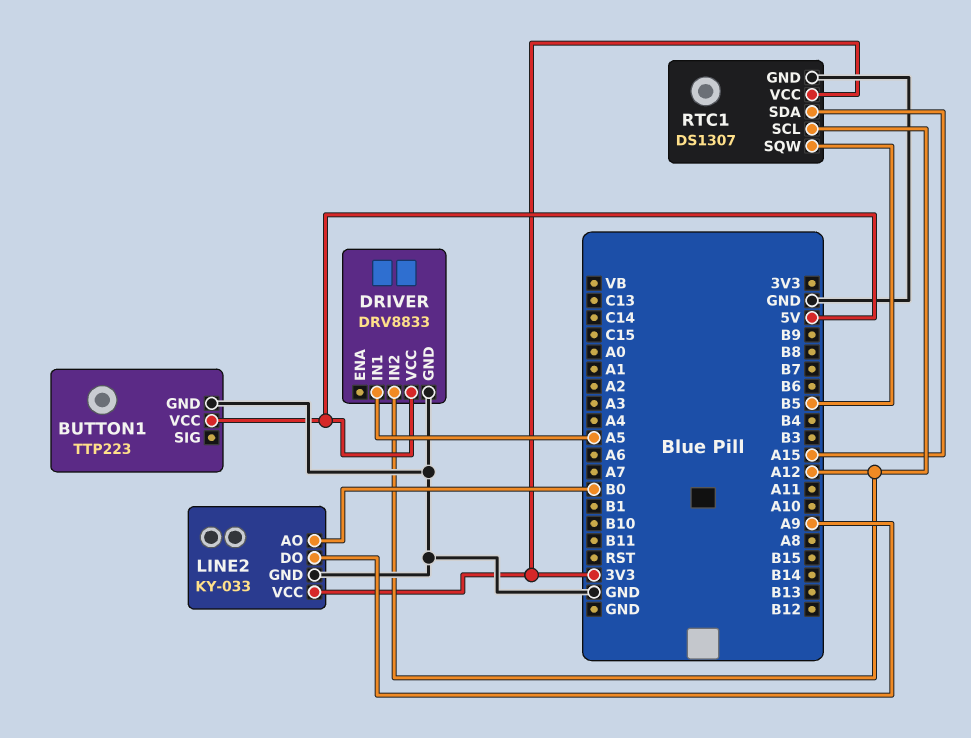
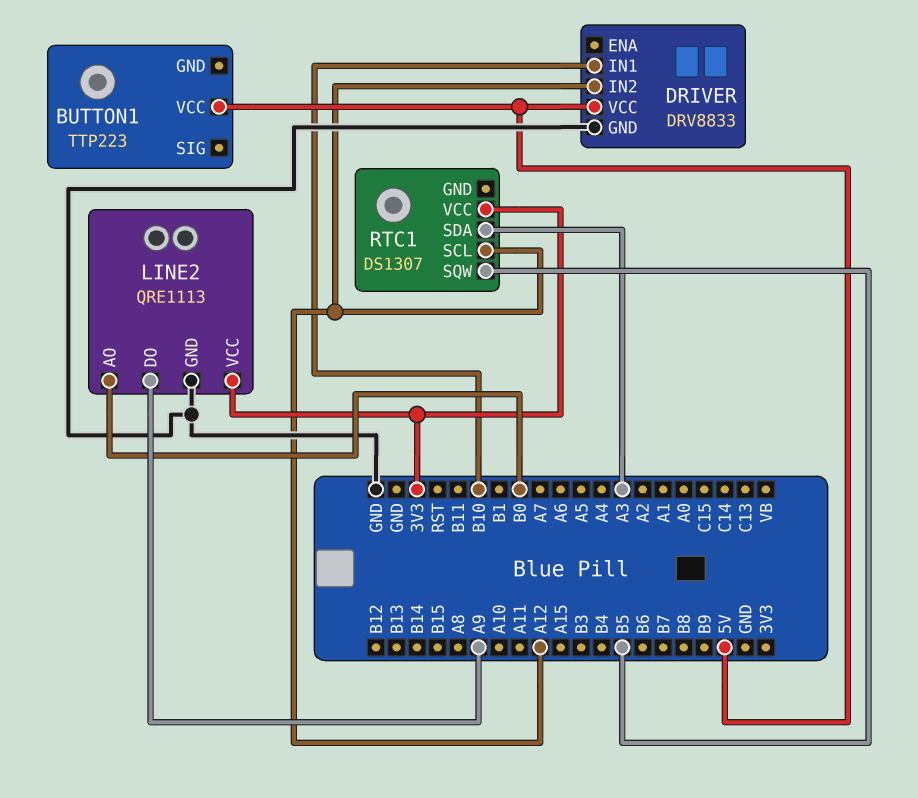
BUTTON1 pin GND: GND -> none
DRIVER pin IN1: A5 -> B10
LINE2: KY-033 -> QRE1113
RTC1 pin GND: GND -> none
RTC1 pin SDA: A15 -> A3

